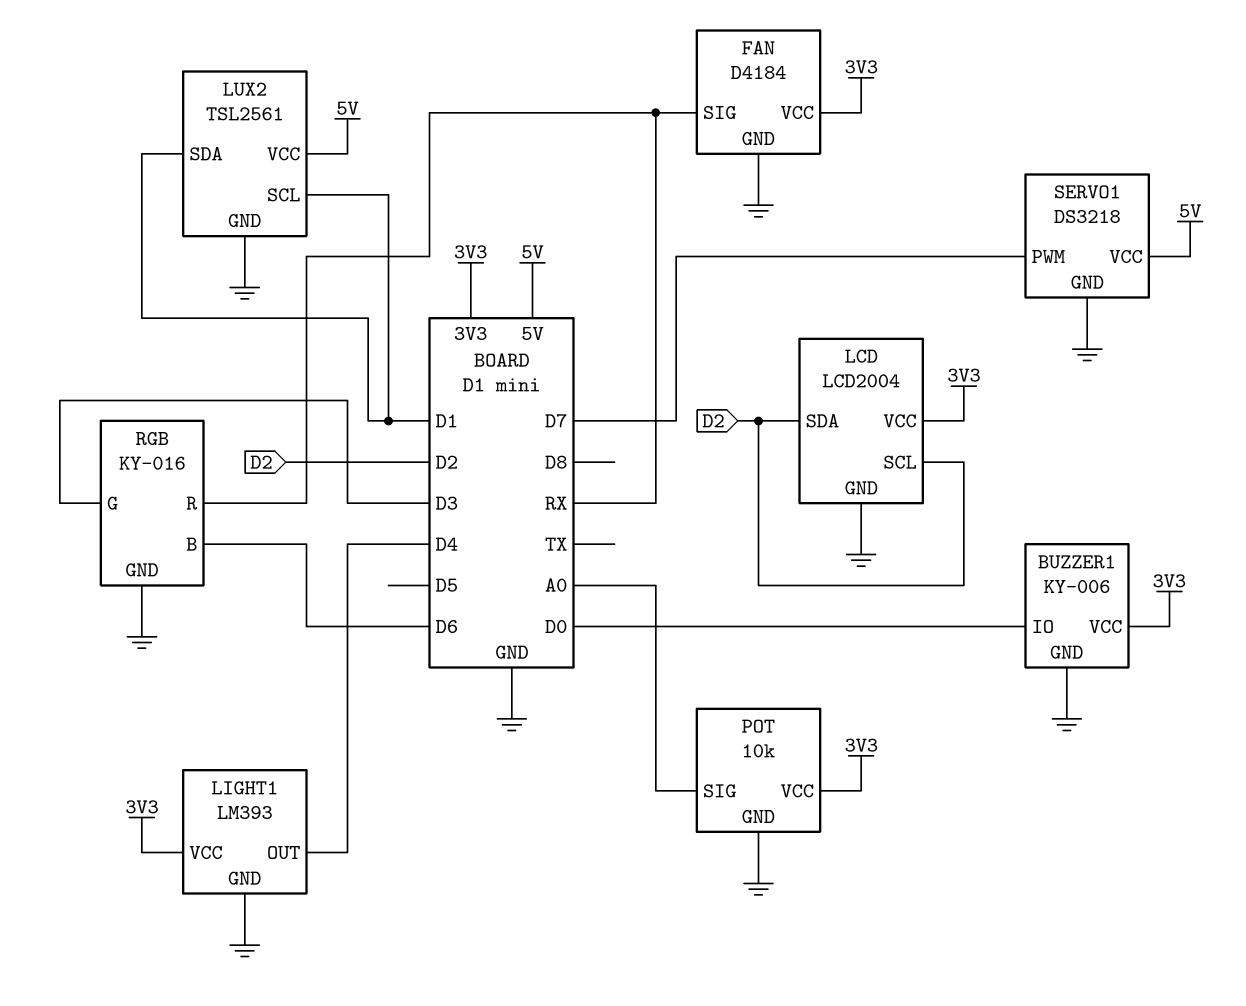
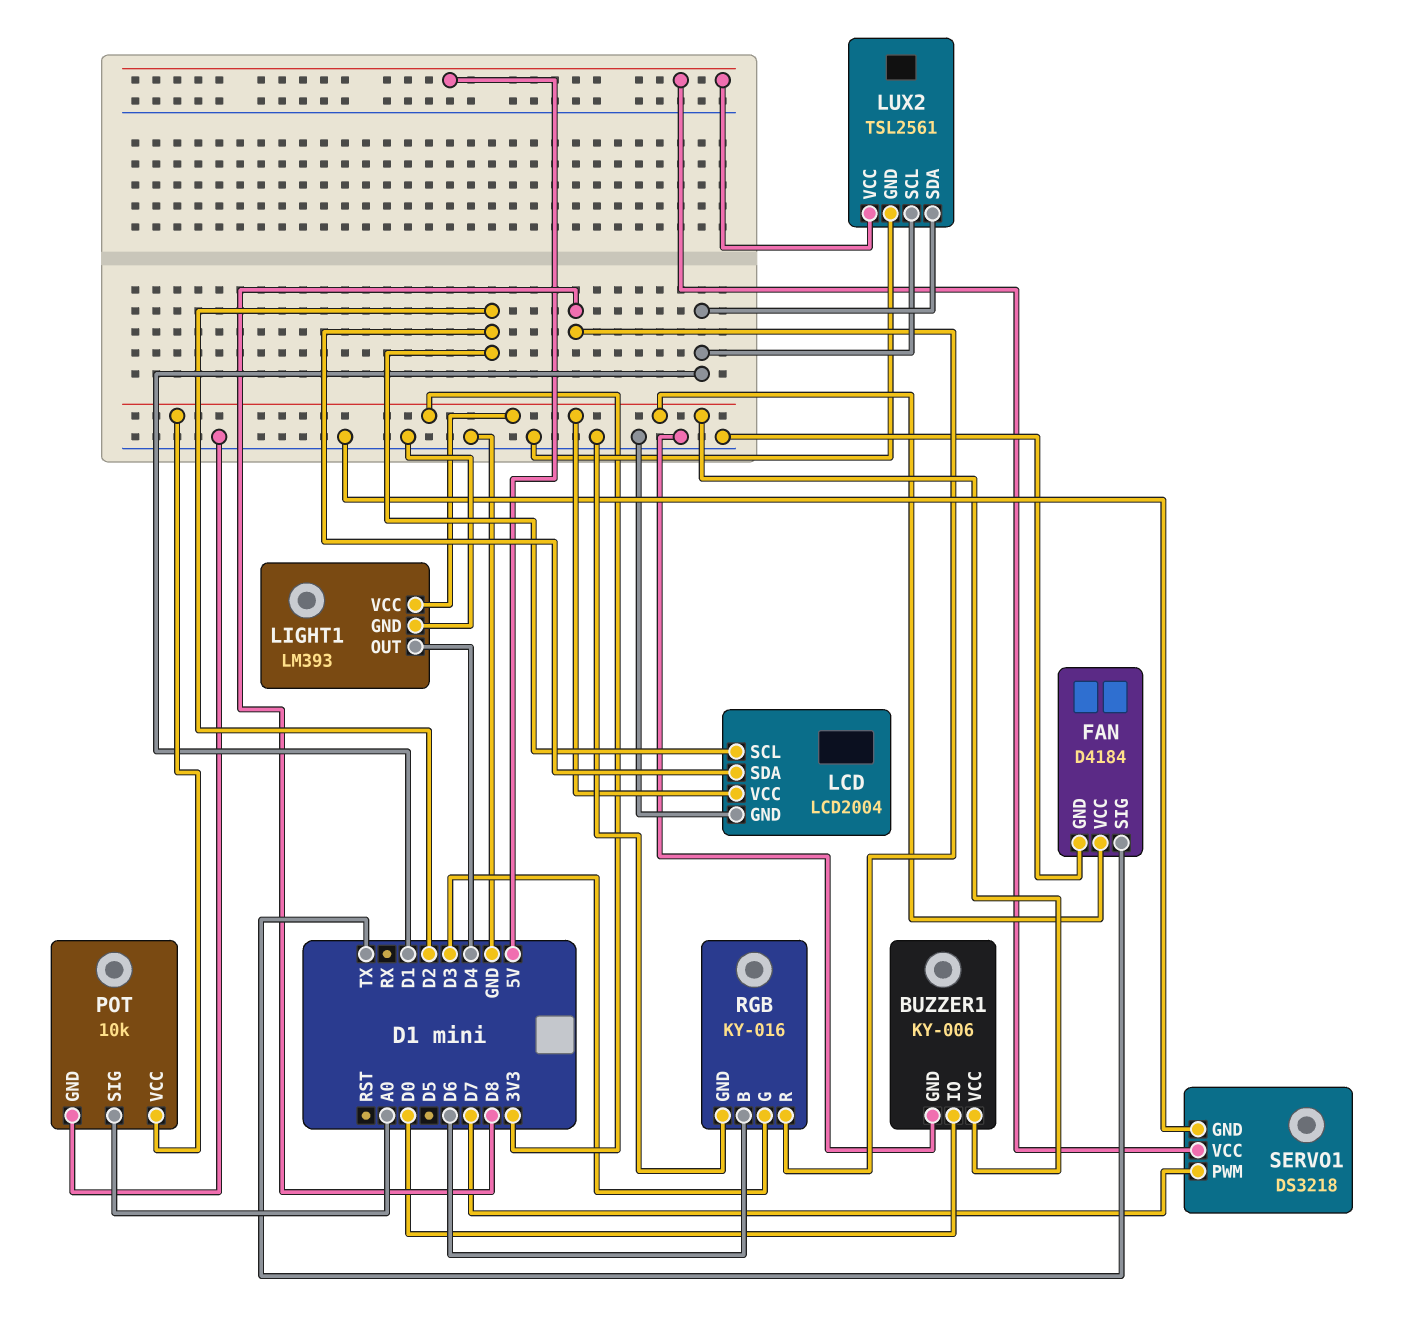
FAN pin SIG: RX -> TX
RGB pin R: RX -> D8

